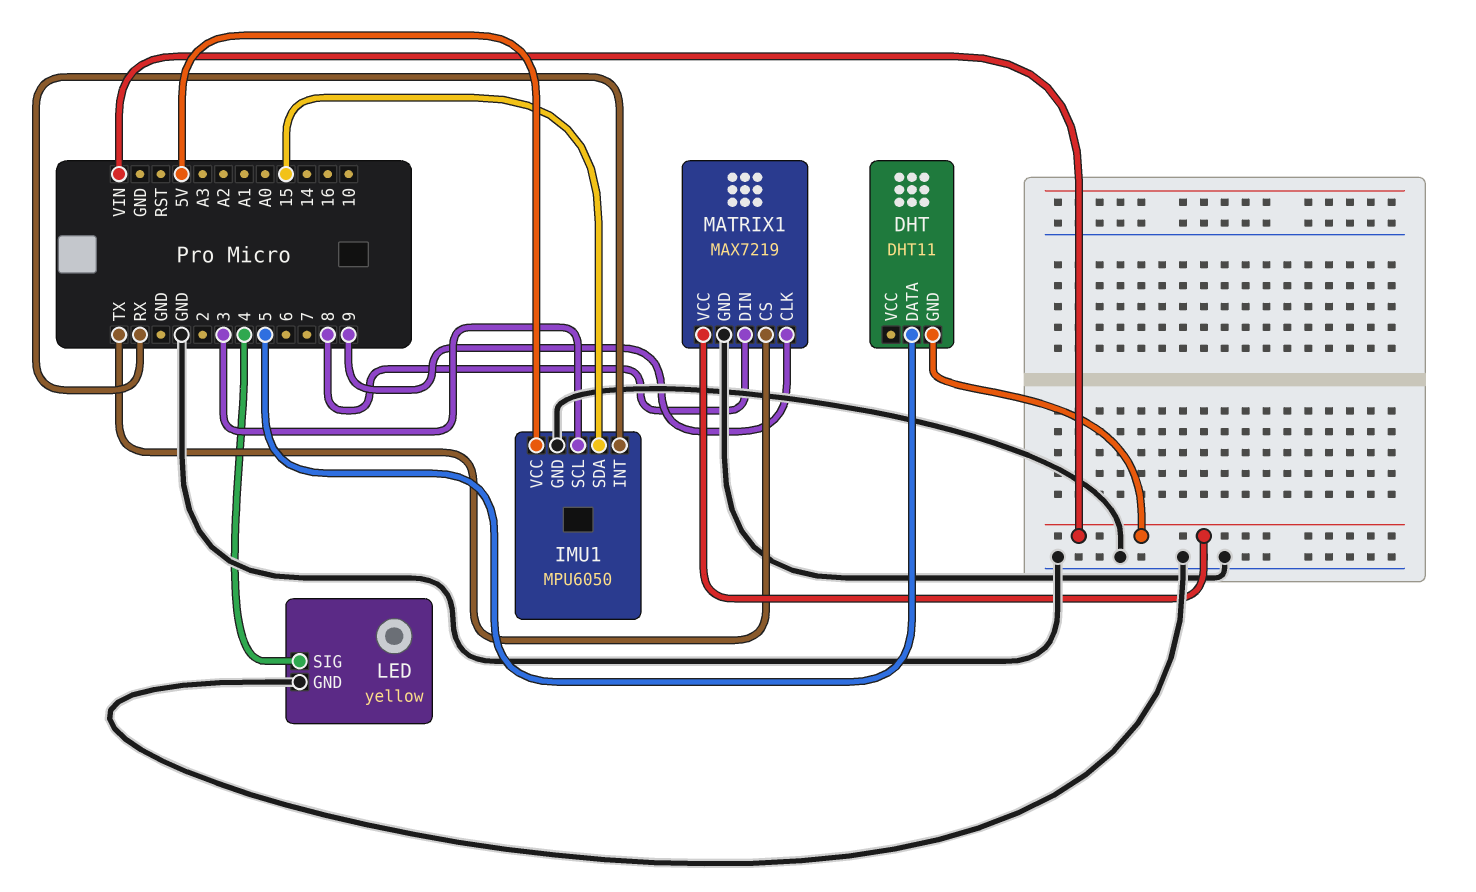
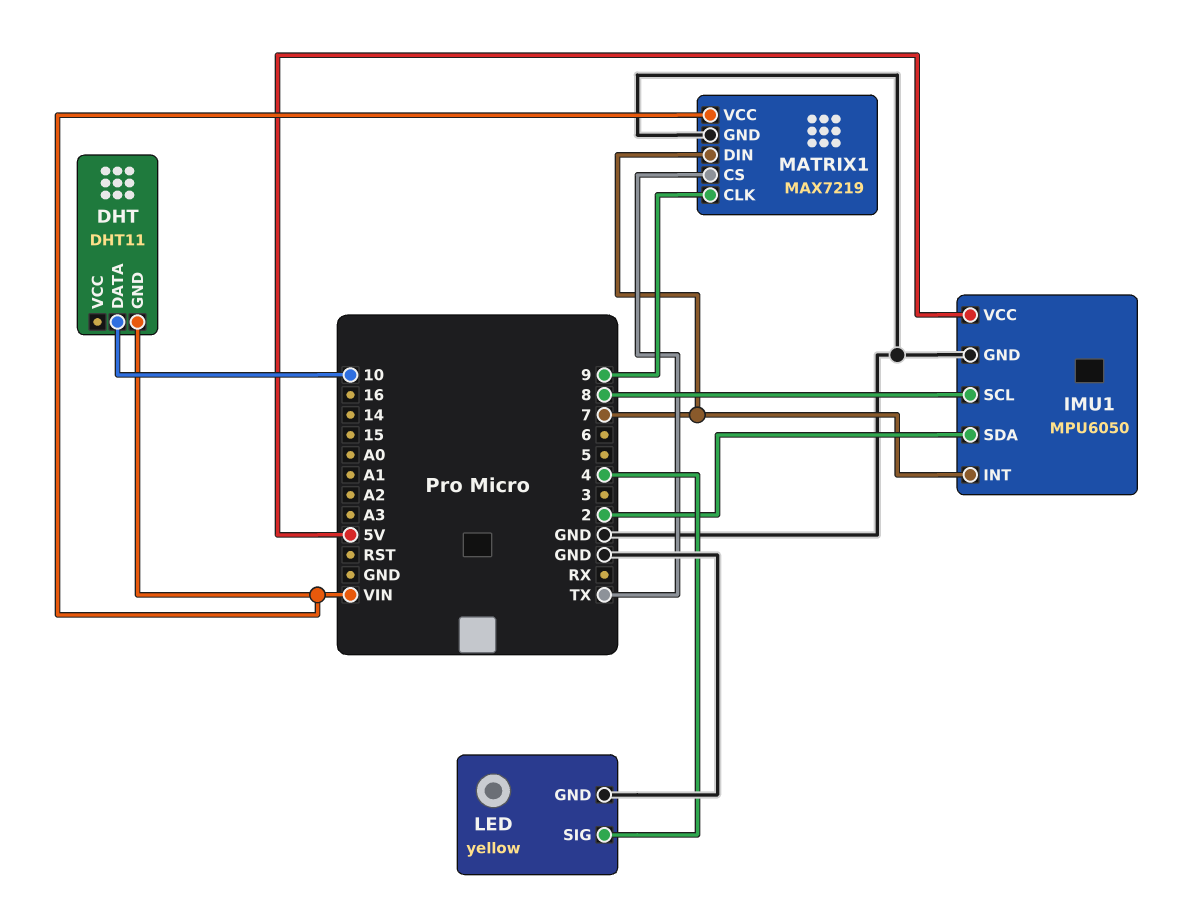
DHT pin DATA: 5 -> 10
IMU1 pin INT: RX -> 7
IMU1 pin SCL: 3 -> 8
IMU1 pin SDA: 15 -> 2
MATRIX1 pin DIN: 8 -> 7

